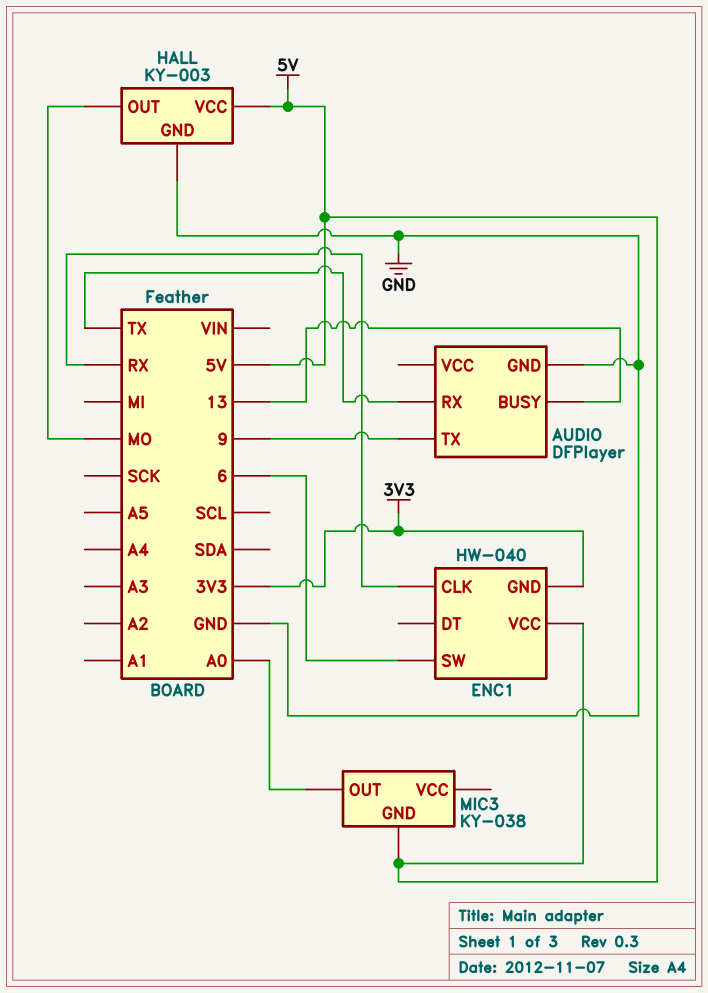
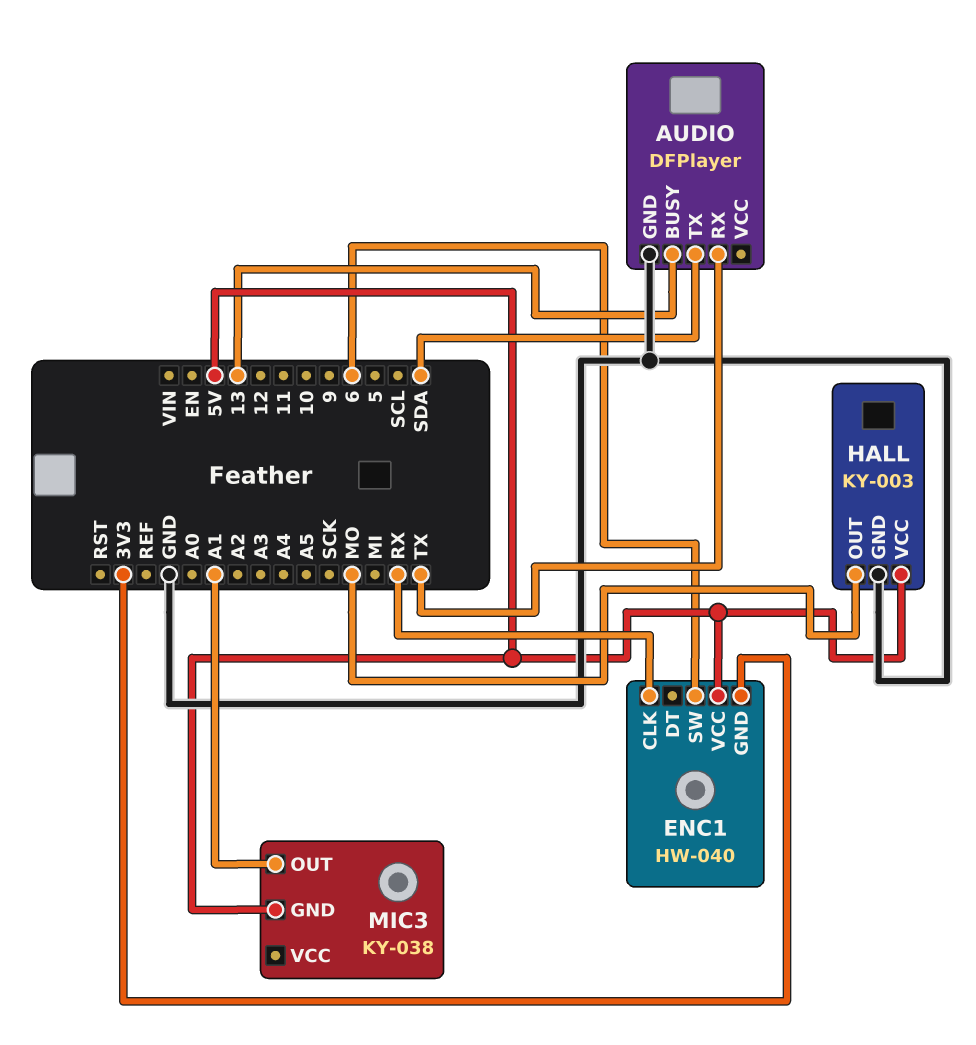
AUDIO pin TX: 9 -> SDA
MIC3 pin OUT: A0 -> A1

